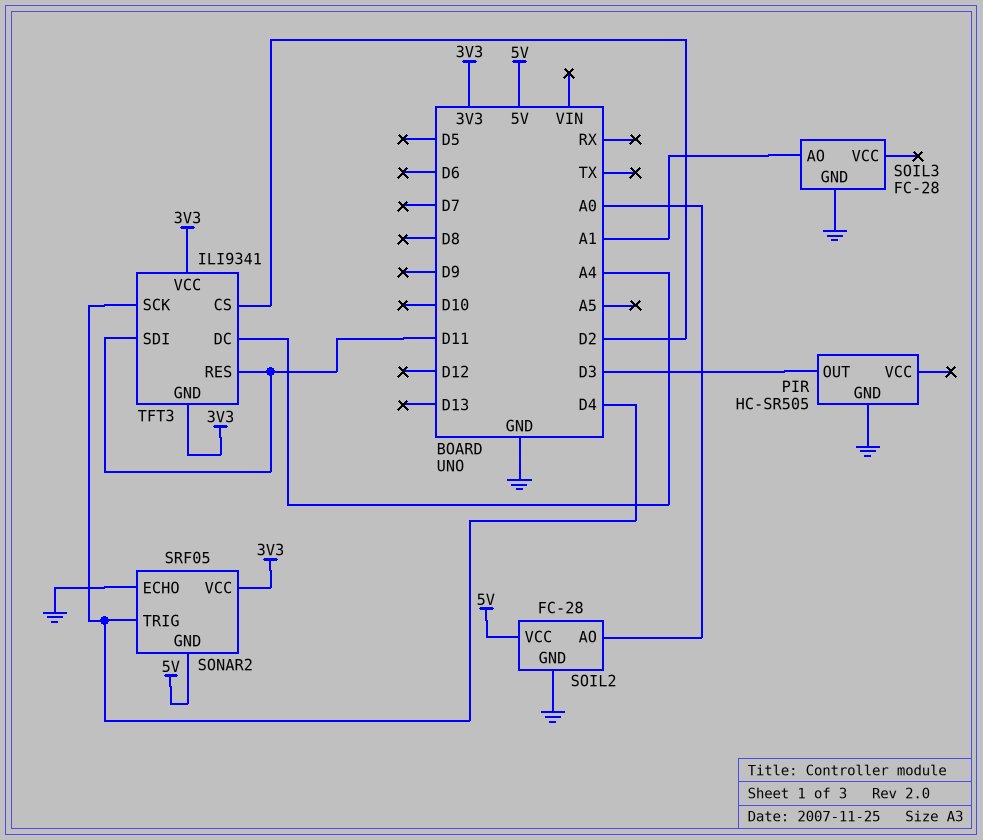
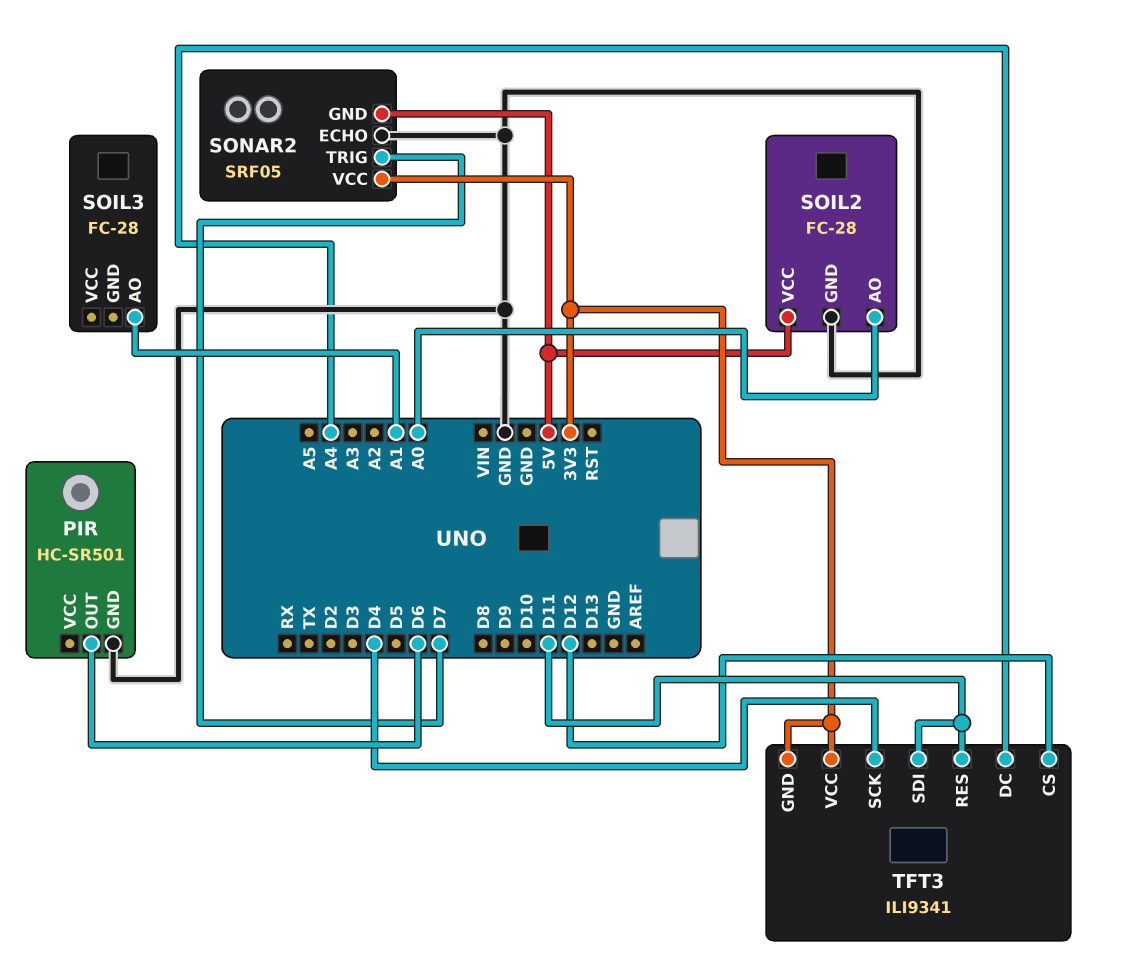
PIR: HC-SR505 -> HC-SR501
PIR pin OUT: D3 -> D6
SOIL3 pin GND: GND -> none
SONAR2 pin TRIG: D4 -> D7
TFT3 pin CS: D2 -> D12

